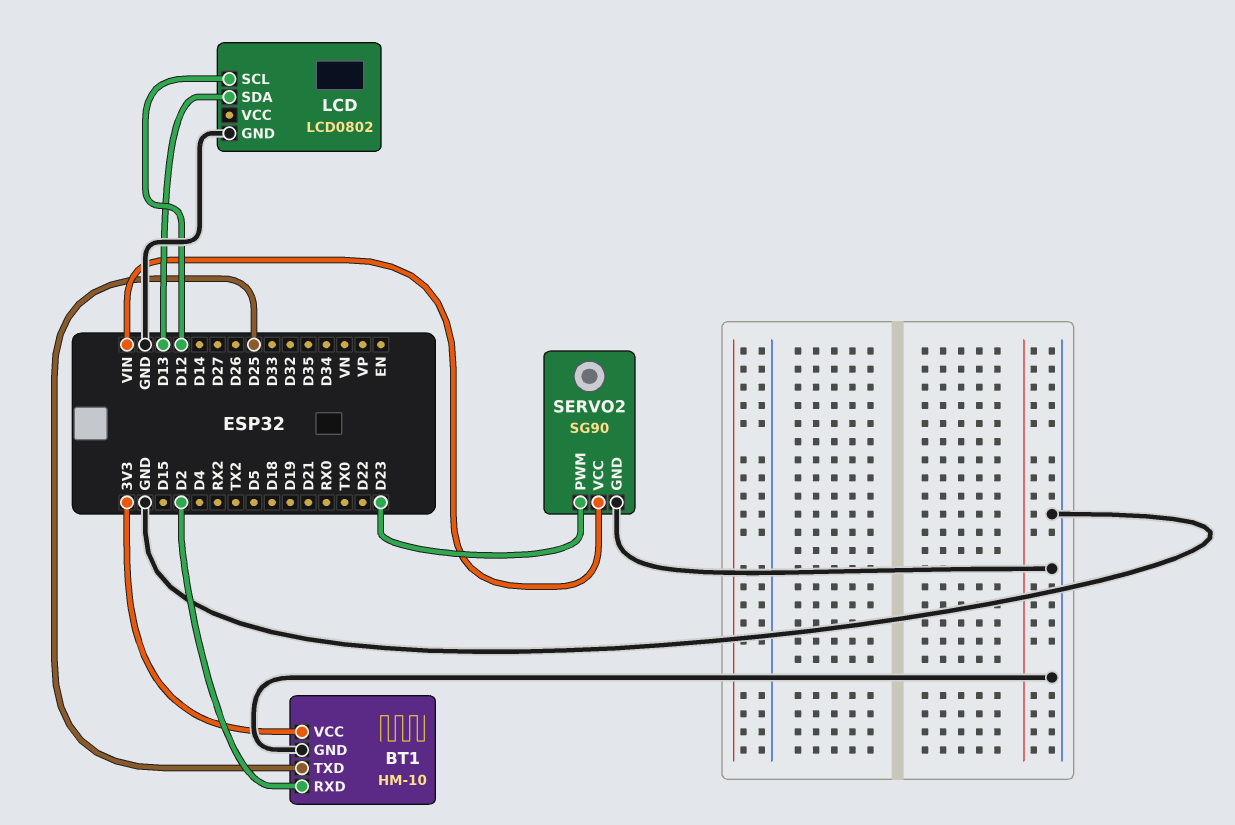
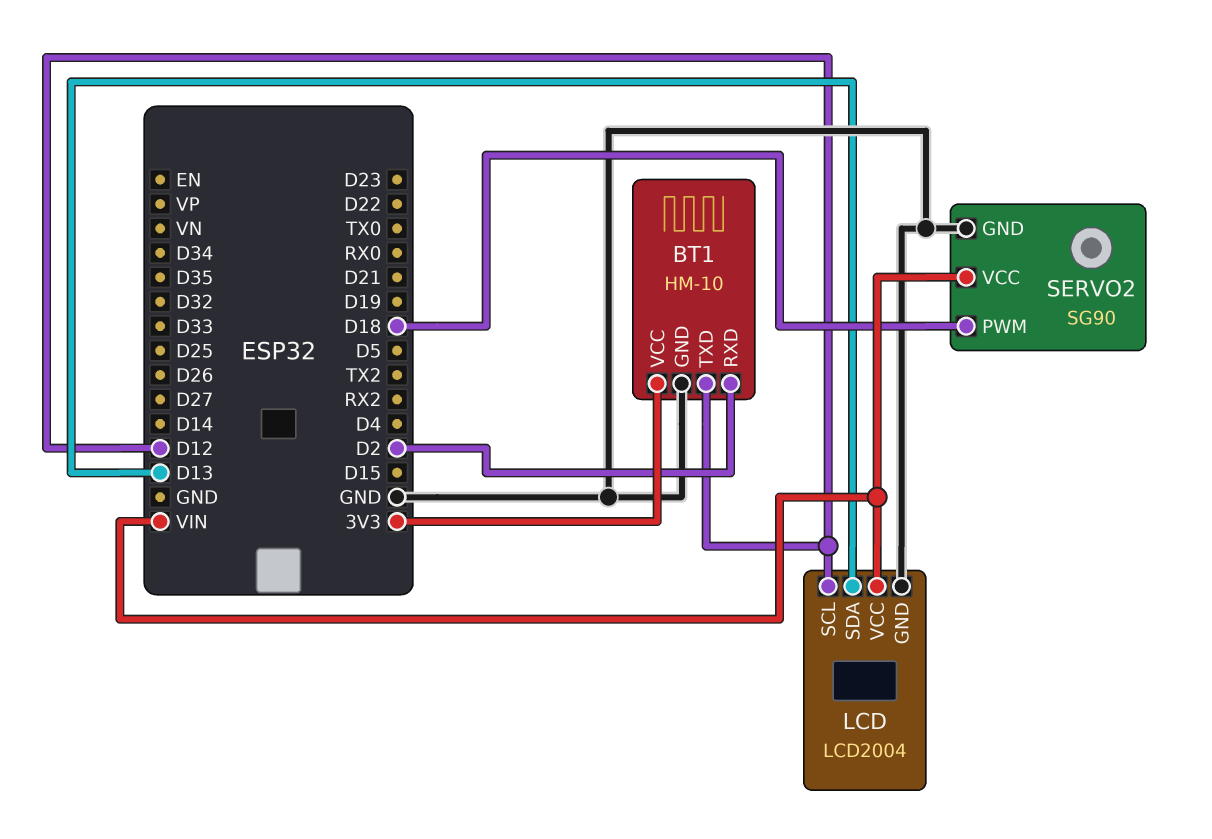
BT1 pin TXD: D25 -> D12
LCD: LCD0802 -> LCD2004
LCD pin VCC: none -> VIN
SERVO2 pin PWM: D23 -> D18

